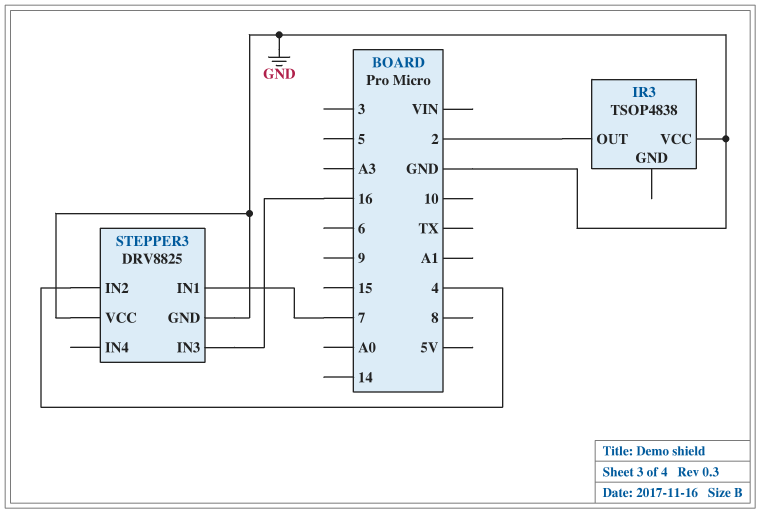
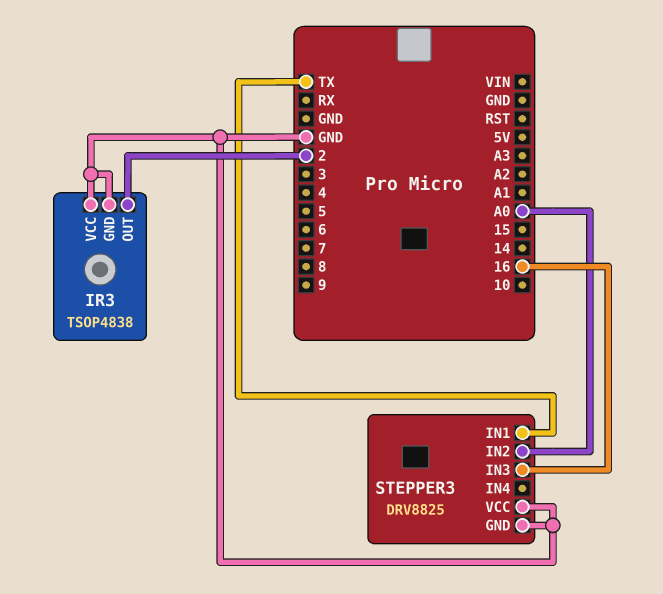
IR3 pin GND: none -> GND
STEPPER3 pin IN1: 7 -> TX
STEPPER3 pin IN2: 4 -> A0

